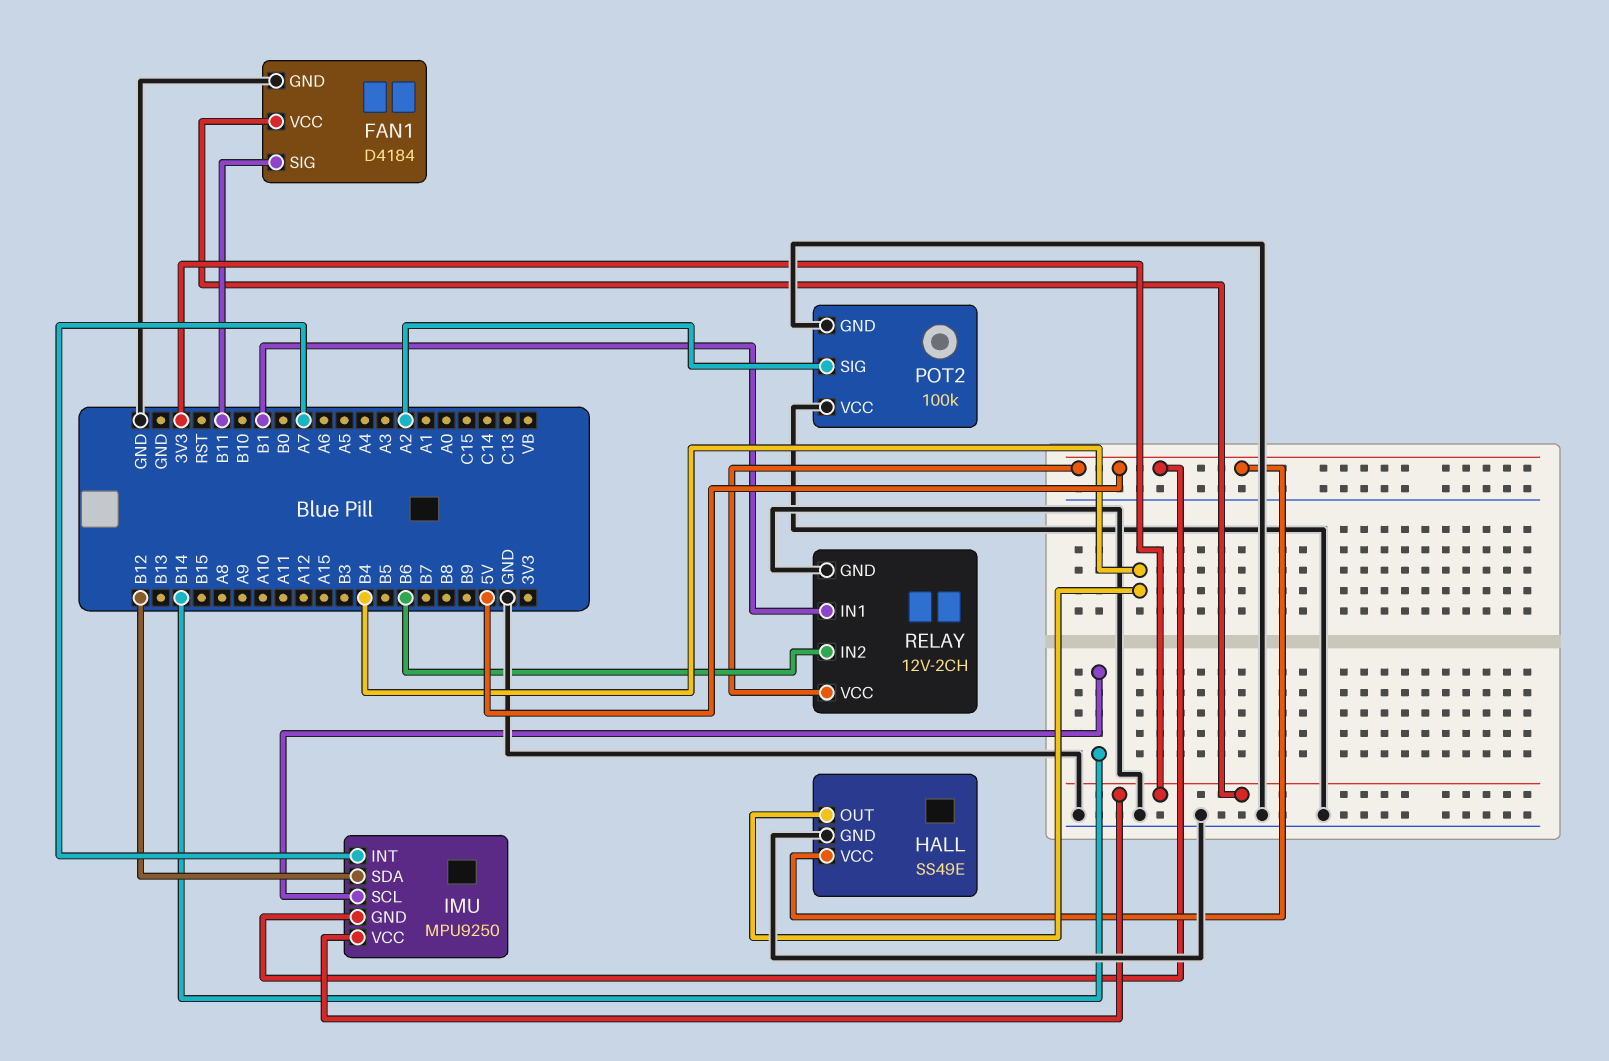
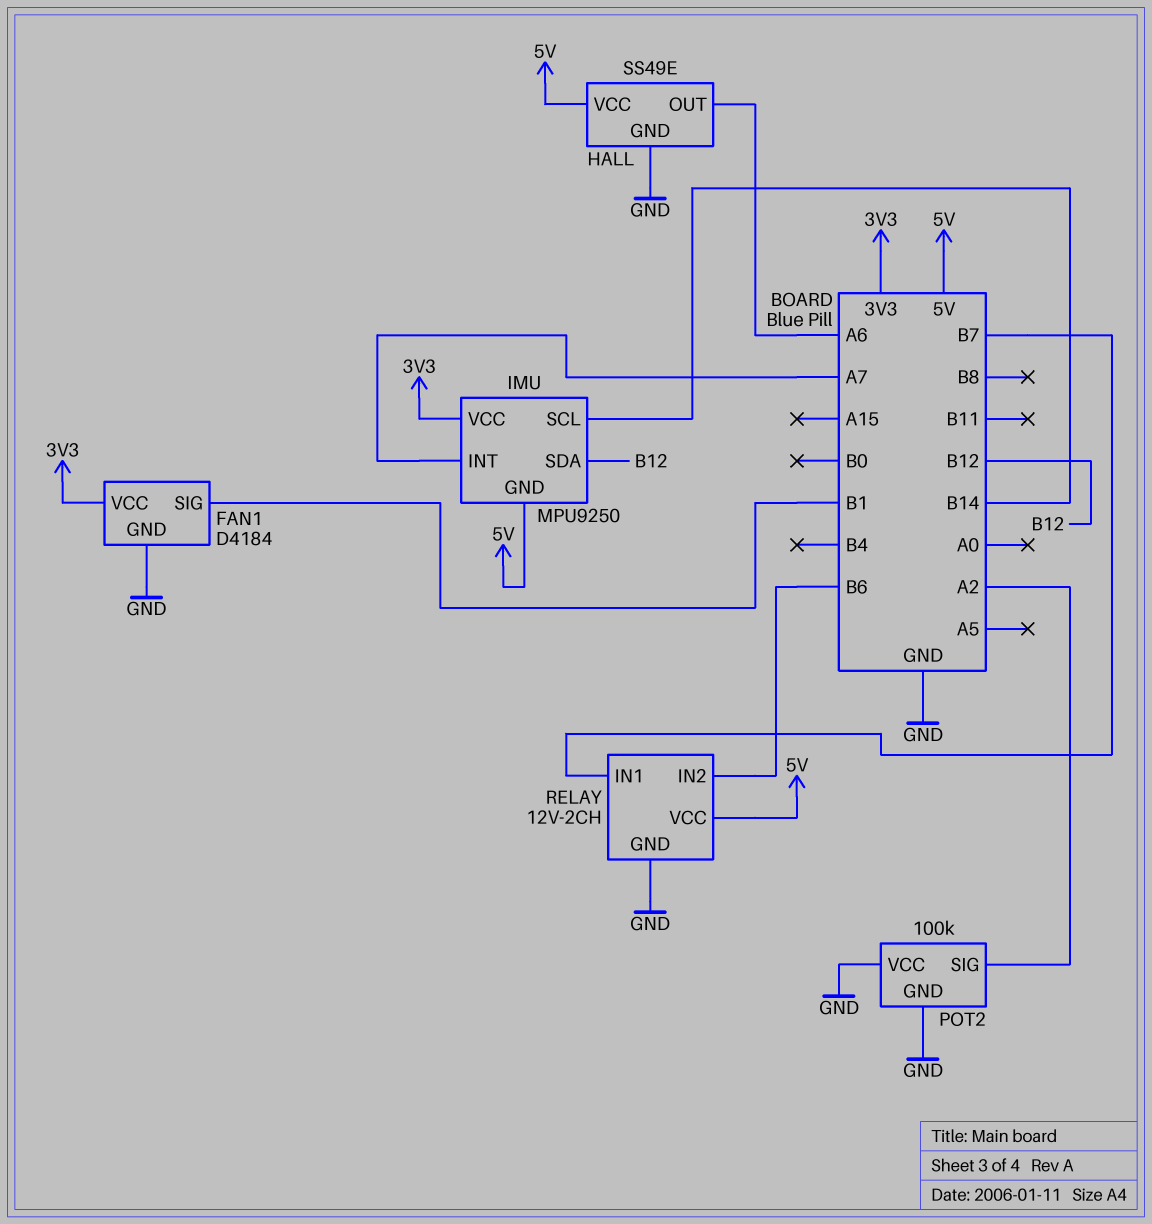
FAN1 pin SIG: B11 -> B1
HALL pin OUT: B4 -> A6
RELAY pin IN1: B1 -> B7

